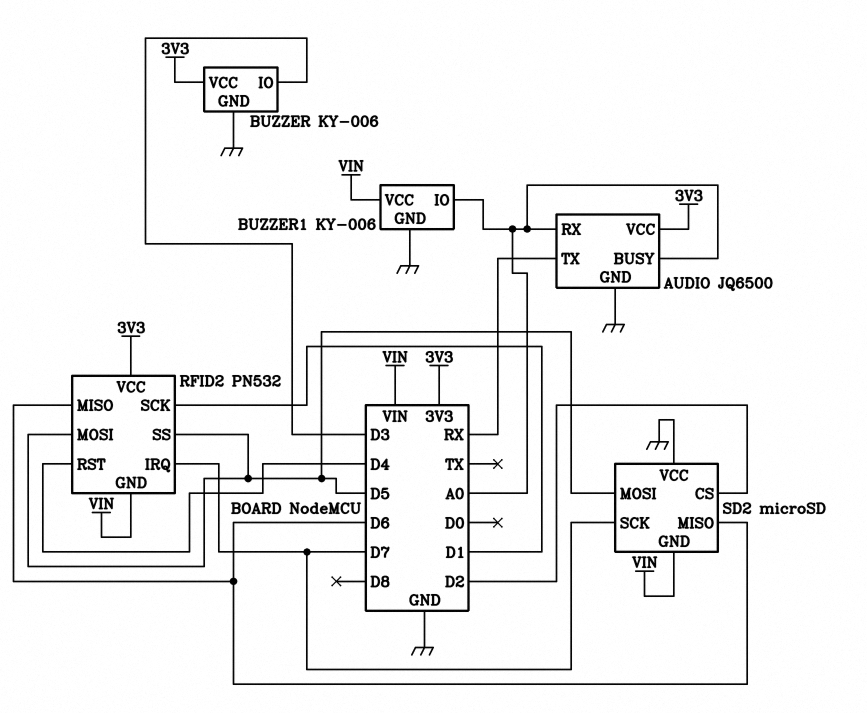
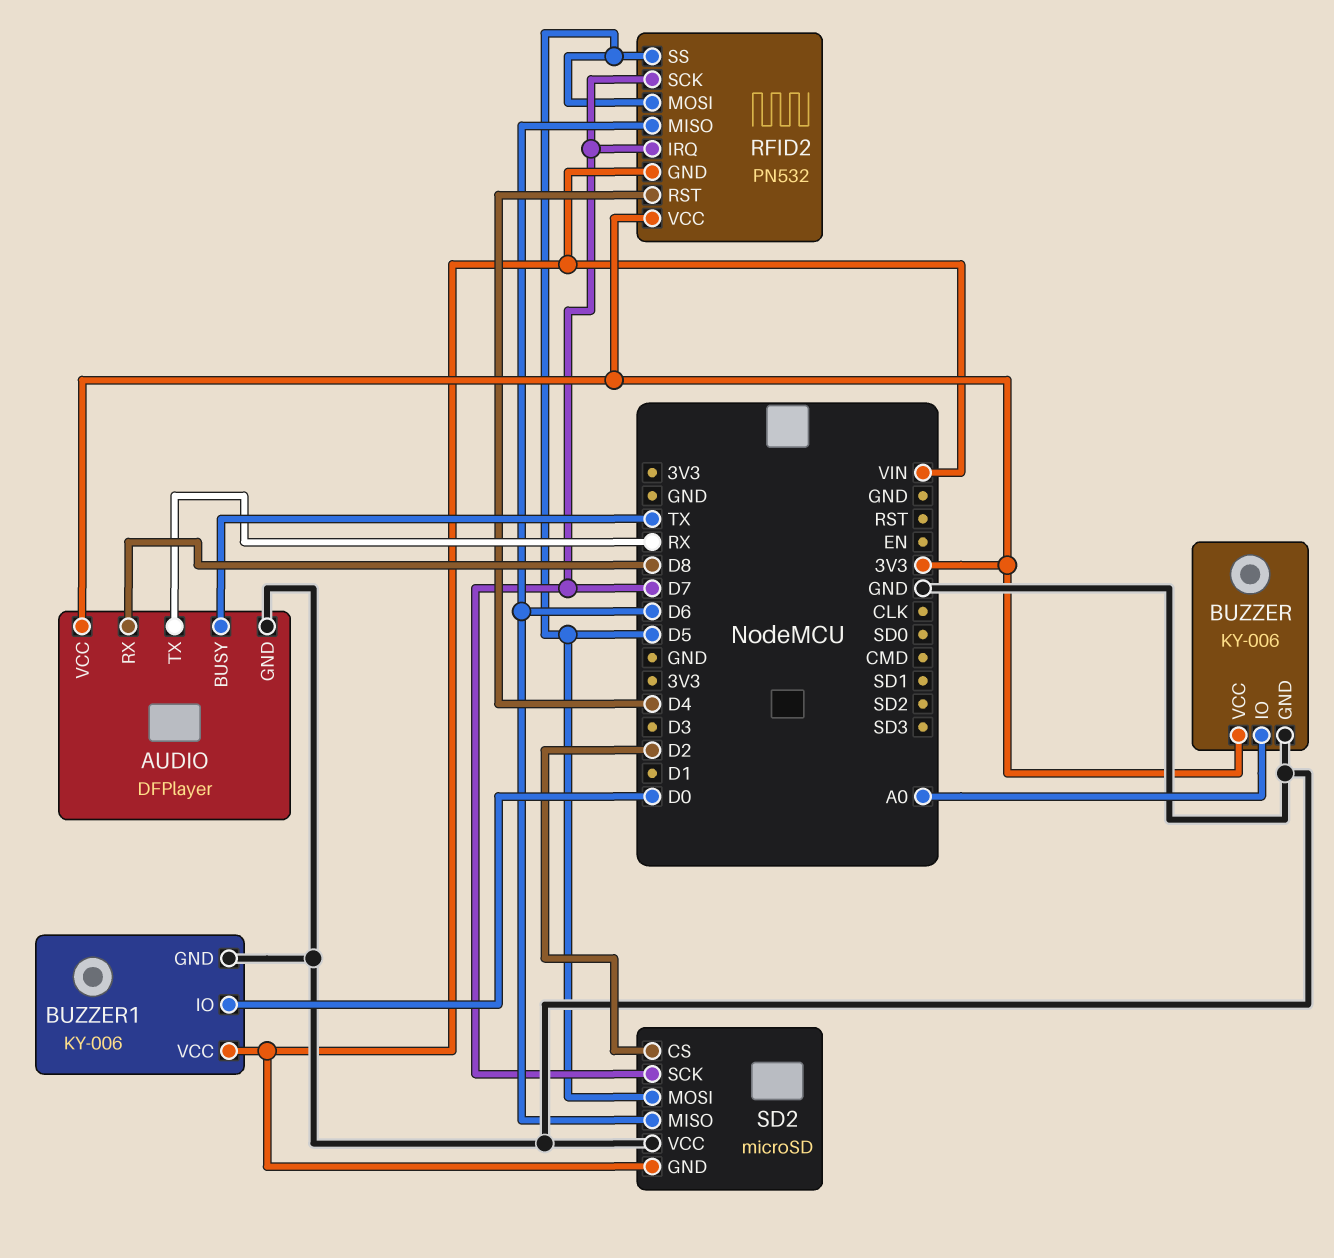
AUDIO: JQ6500 -> DFPlayer
AUDIO pin BUSY: A0 -> TX
AUDIO pin RX: A0 -> D8
BUZZER pin IO: D3 -> A0
BUZZER1 pin IO: A0 -> D0
RFID2 pin SCK: D1 -> D7

